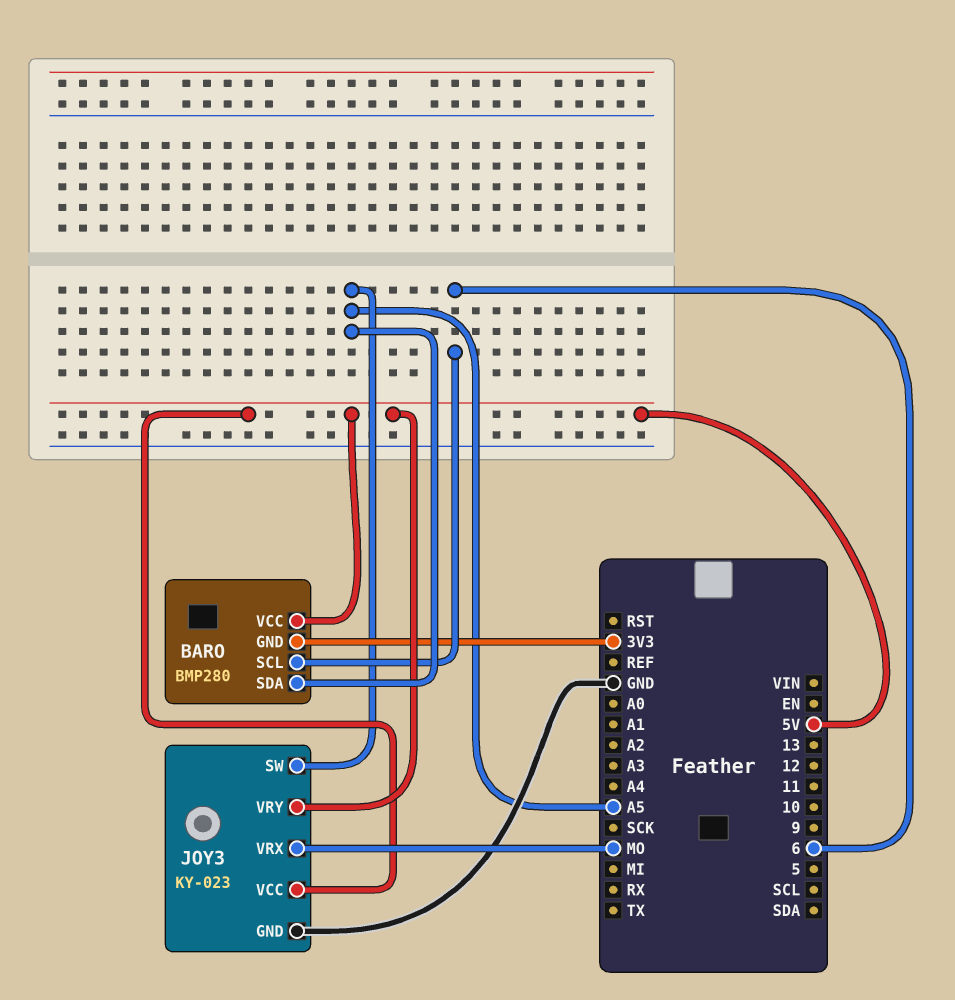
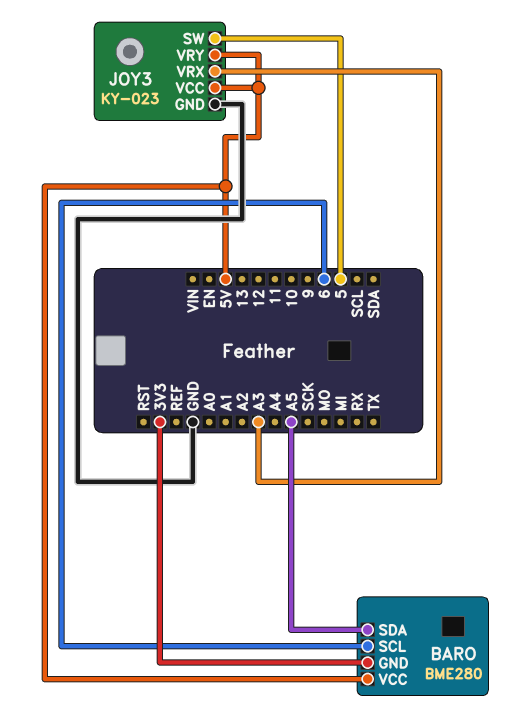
BARO: BMP280 -> BME280
JOY3 pin SW: A5 -> 5
JOY3 pin VRX: MO -> A3

